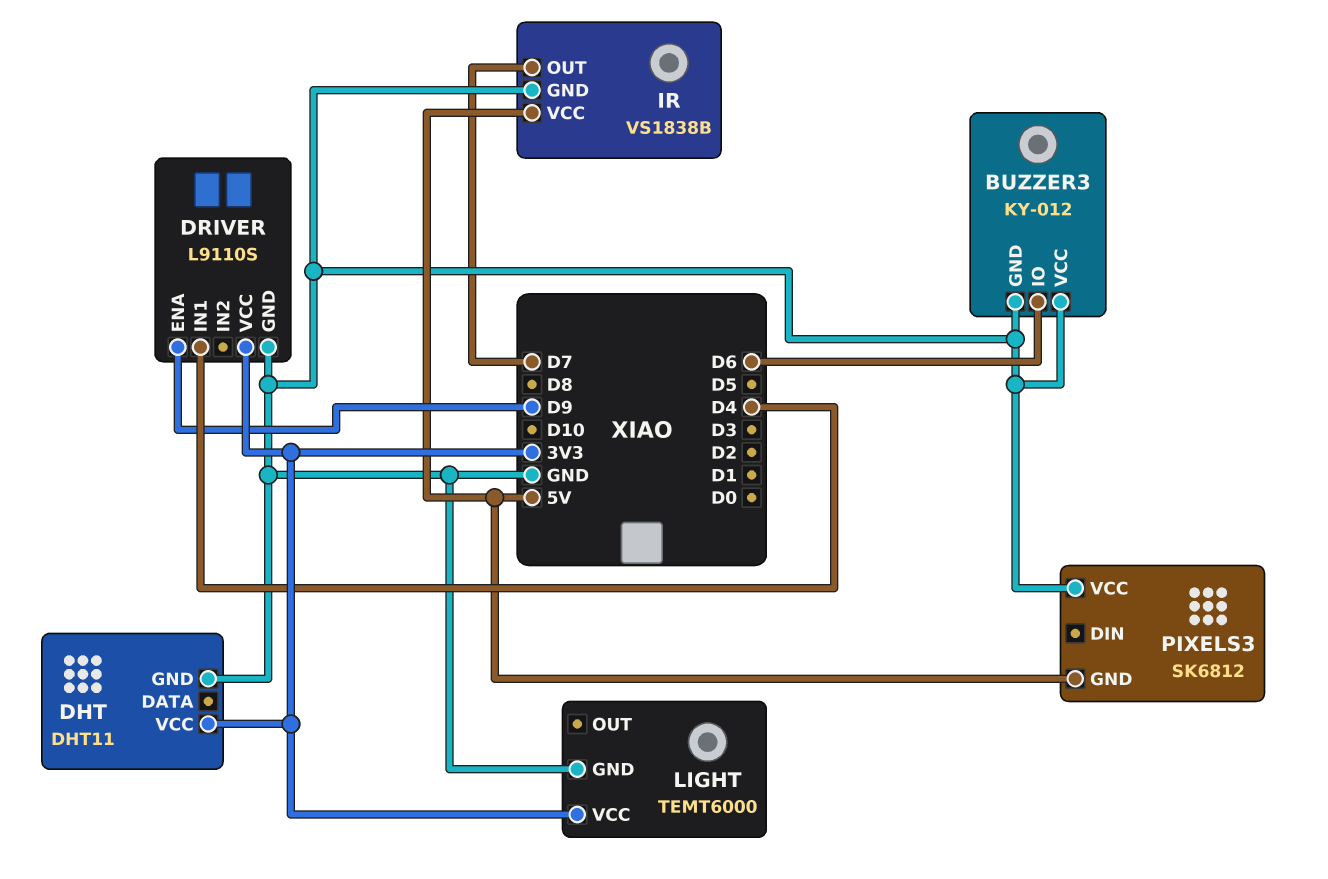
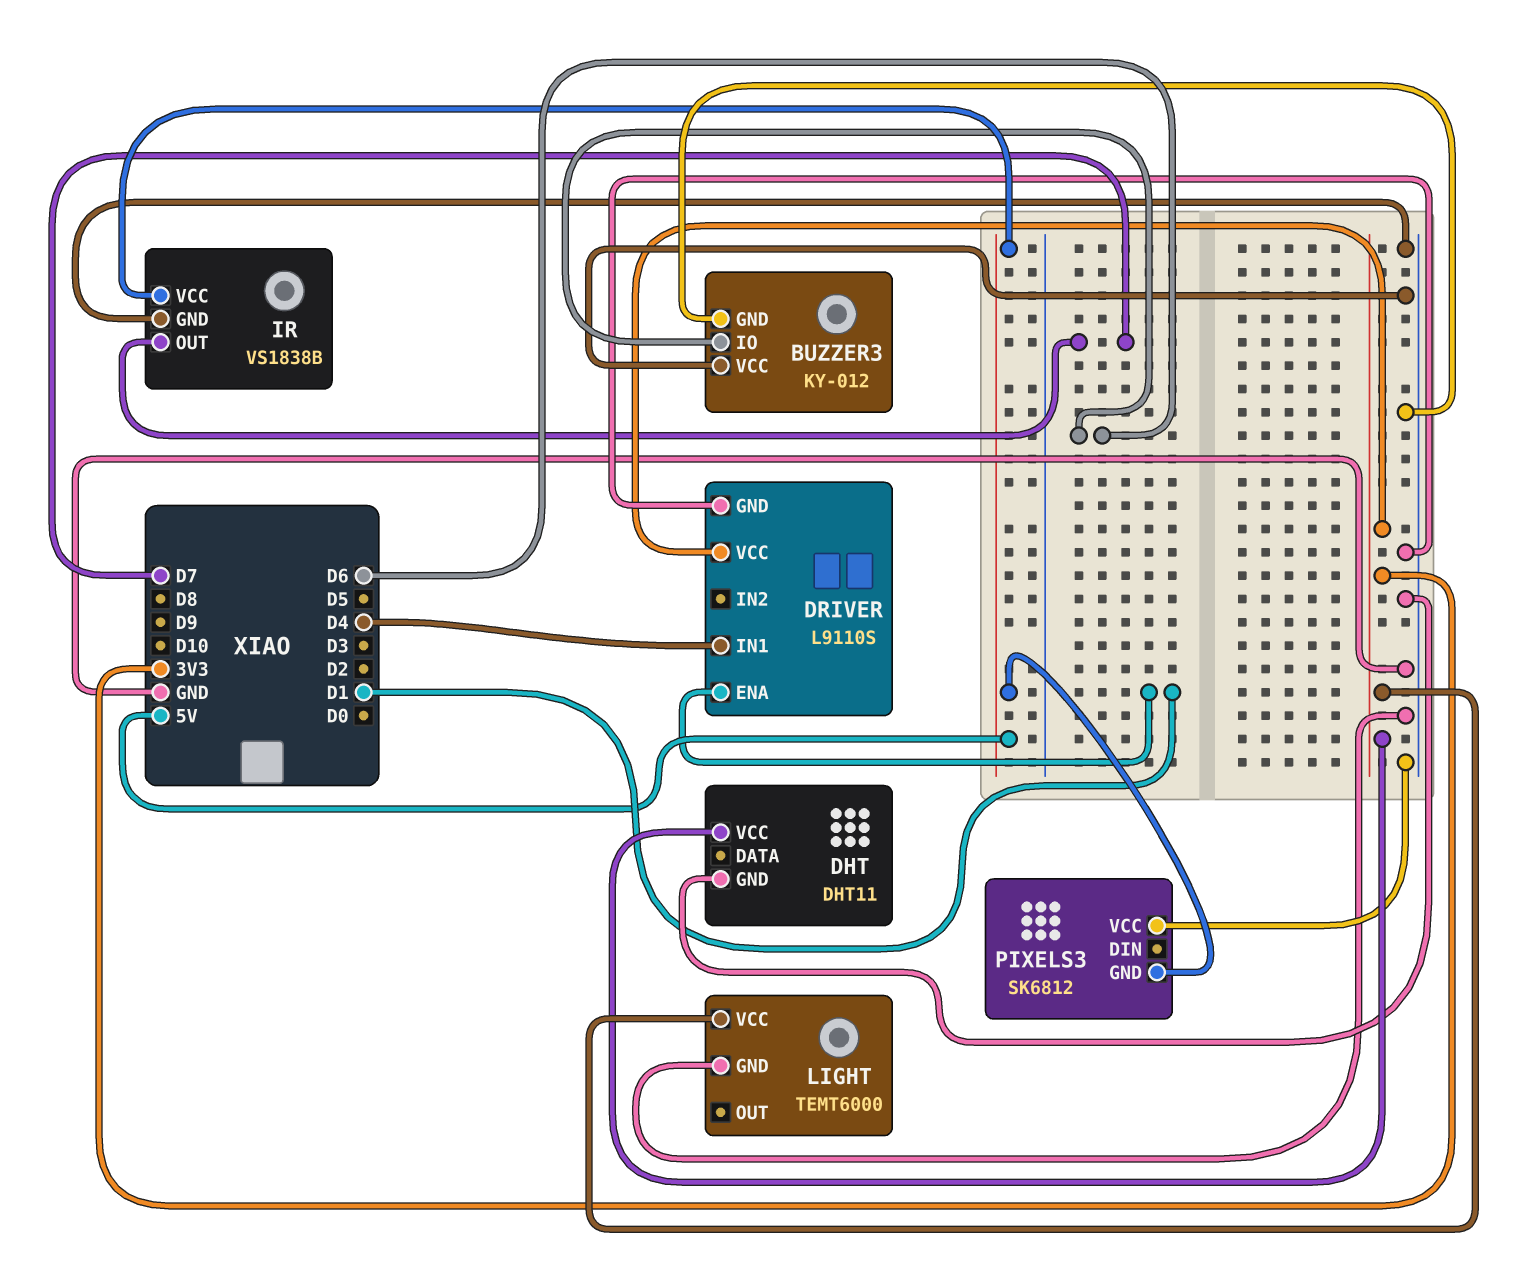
DRIVER pin ENA: D9 -> D1

